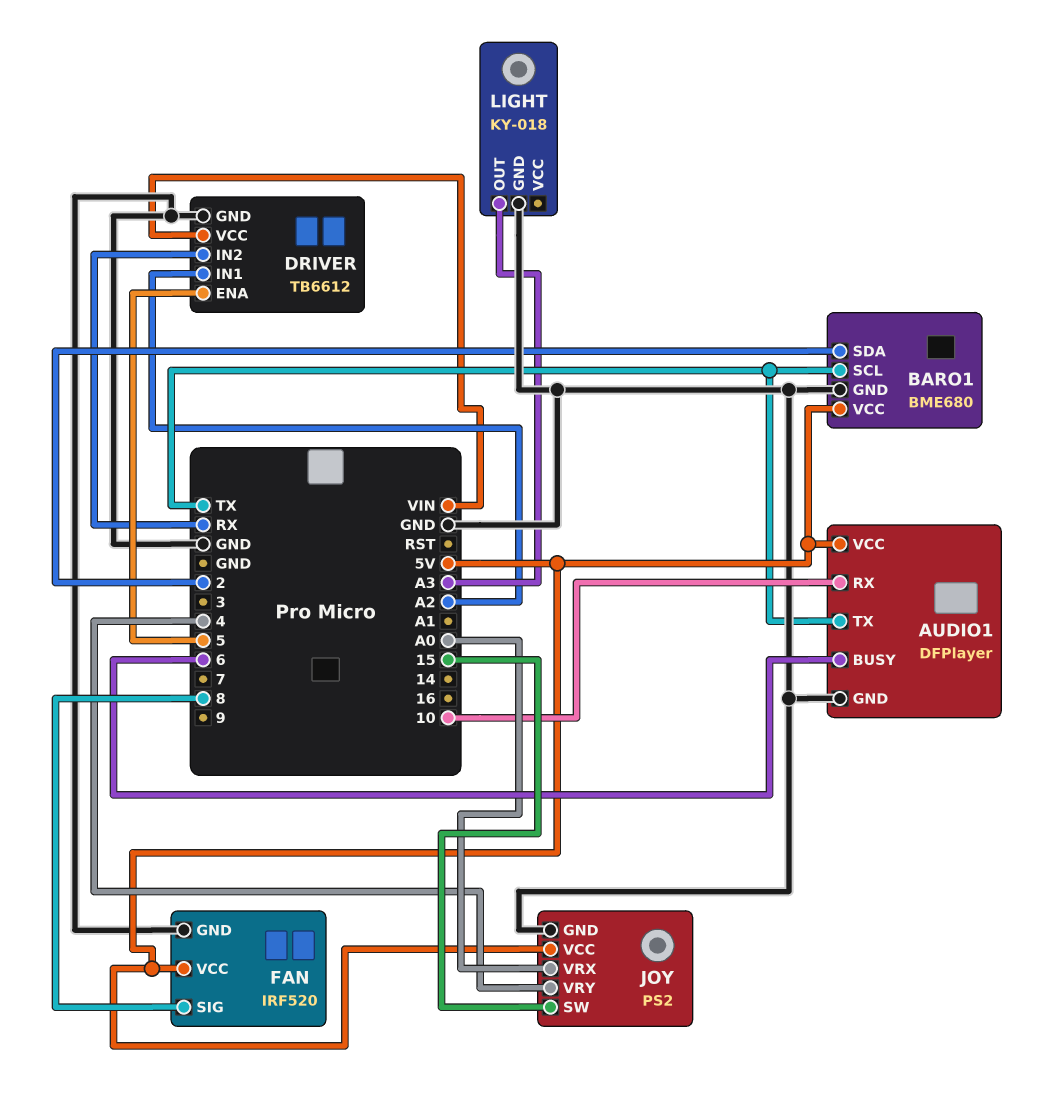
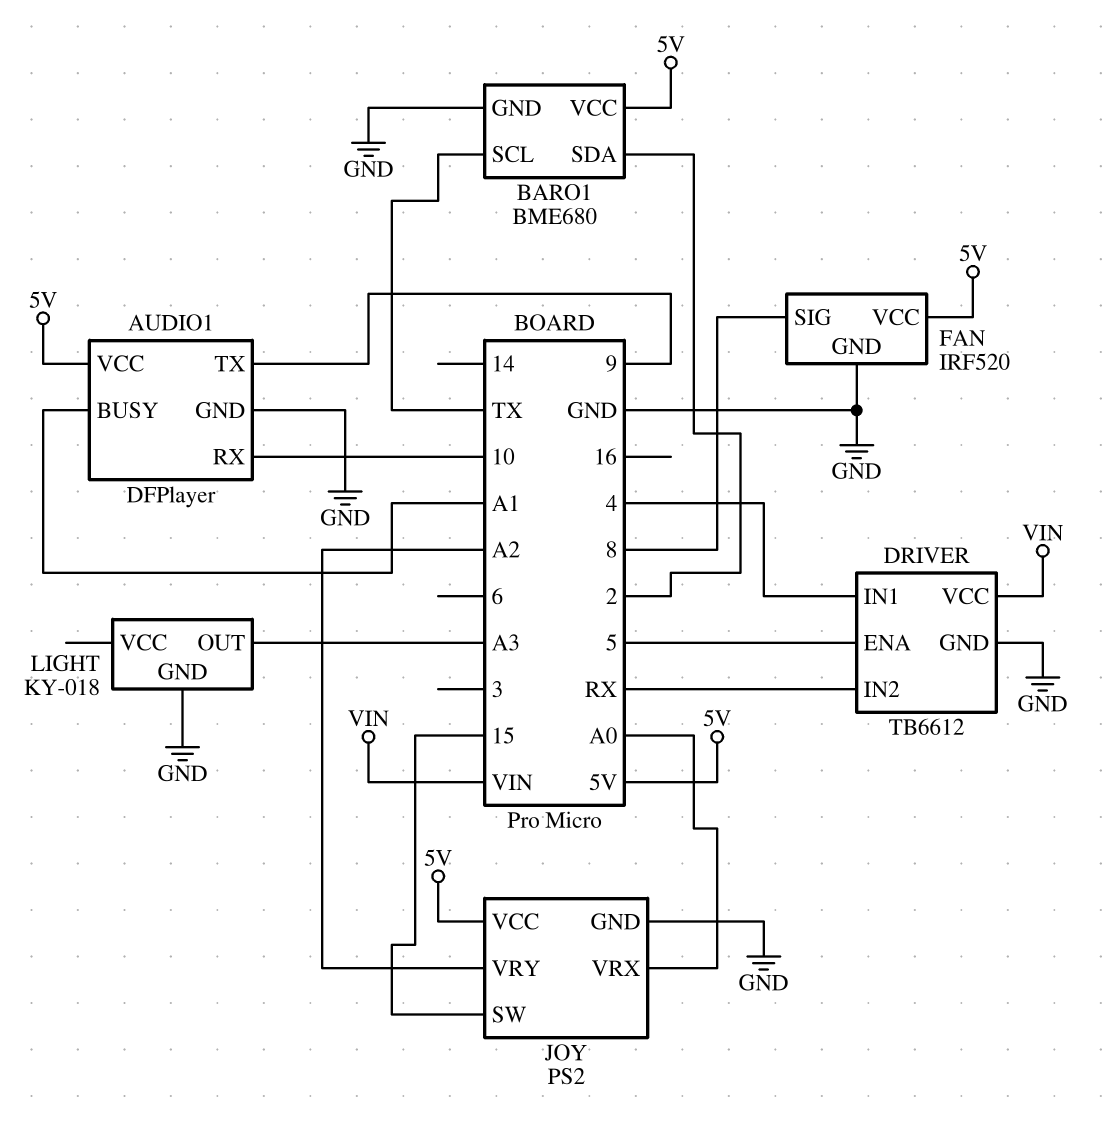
AUDIO1 pin BUSY: 6 -> A1
AUDIO1 pin TX: TX -> 9
DRIVER pin IN1: A2 -> 4
JOY pin VRY: 4 -> A2

